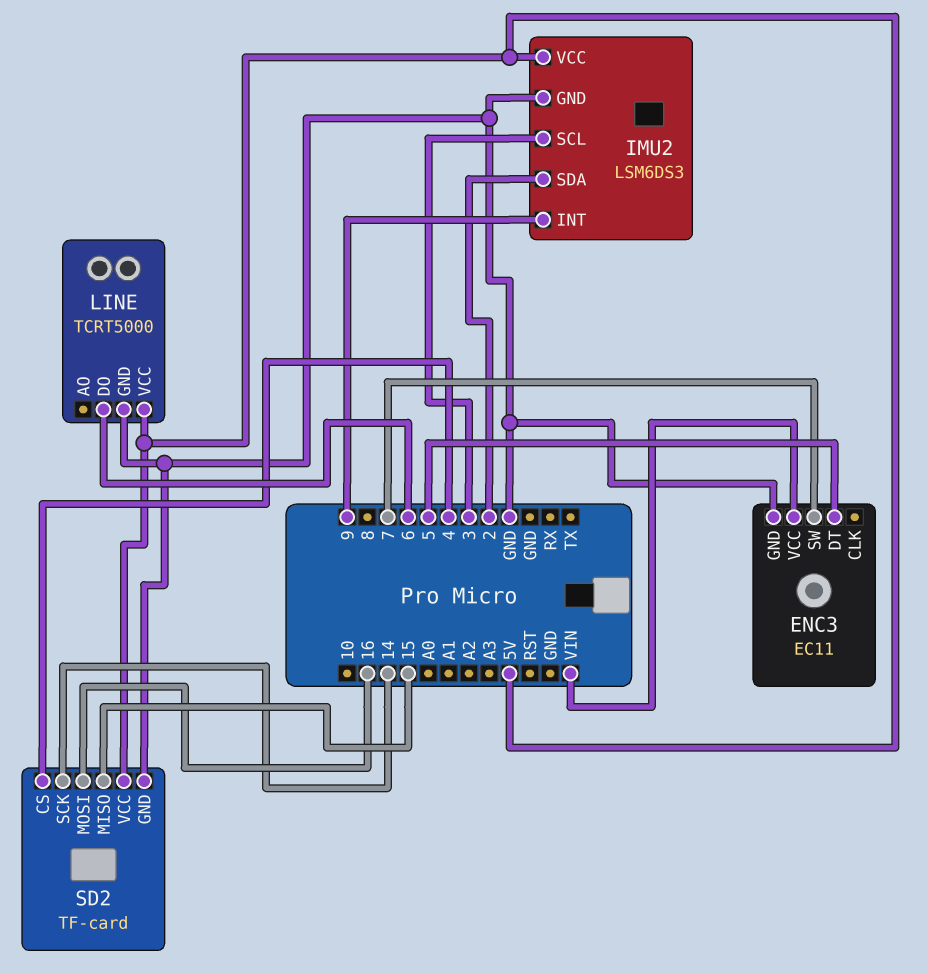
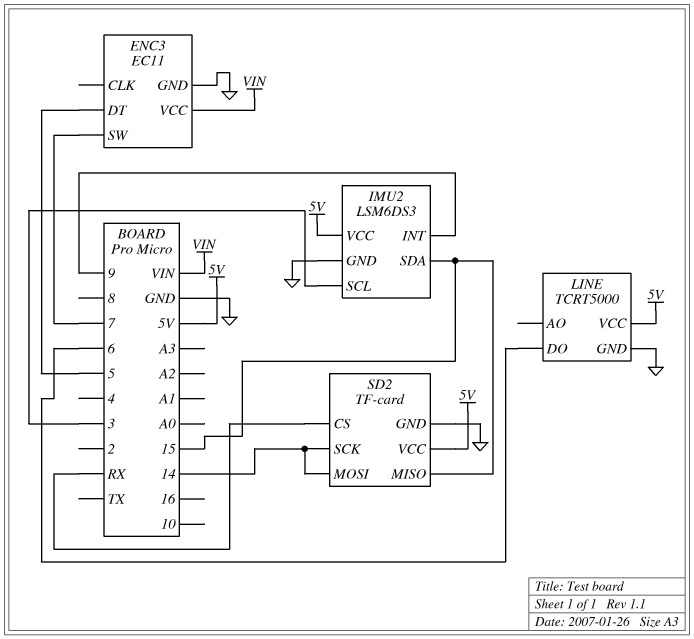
IMU2 pin SDA: 2 -> 15
SD2 pin CS: 4 -> RX
SD2 pin MOSI: 16 -> 14

